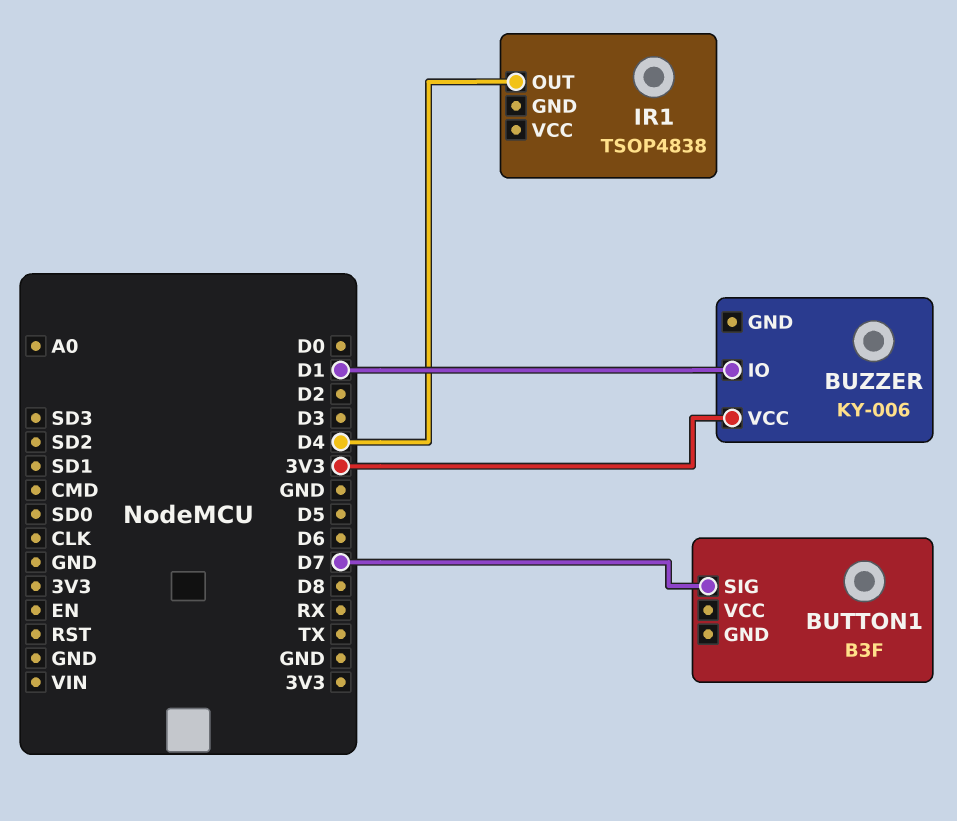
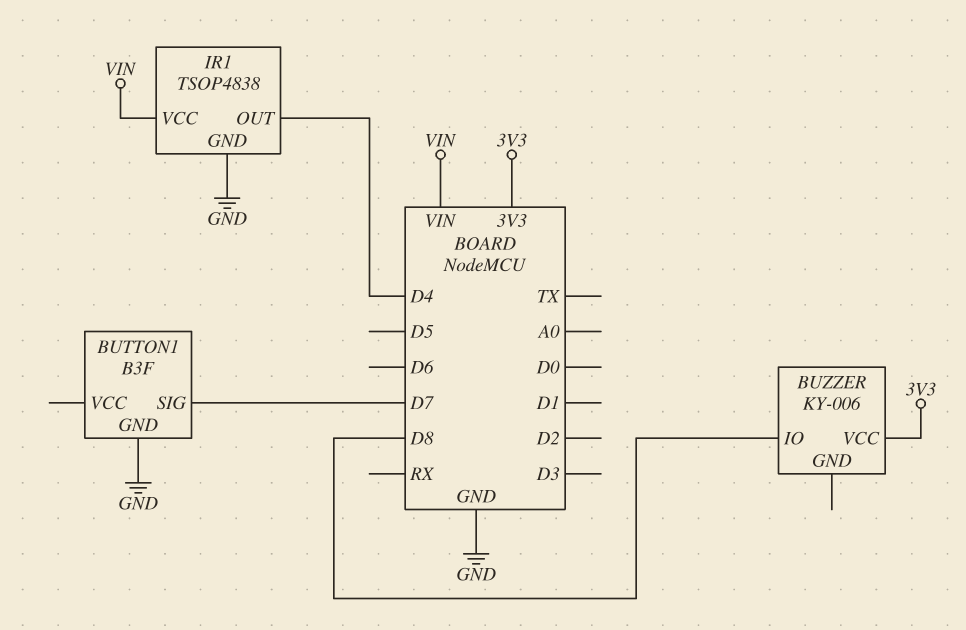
BUTTON1 pin GND: none -> GND
BUZZER pin IO: D1 -> D8
IR1 pin GND: none -> GND
IR1 pin VCC: none -> VIN

